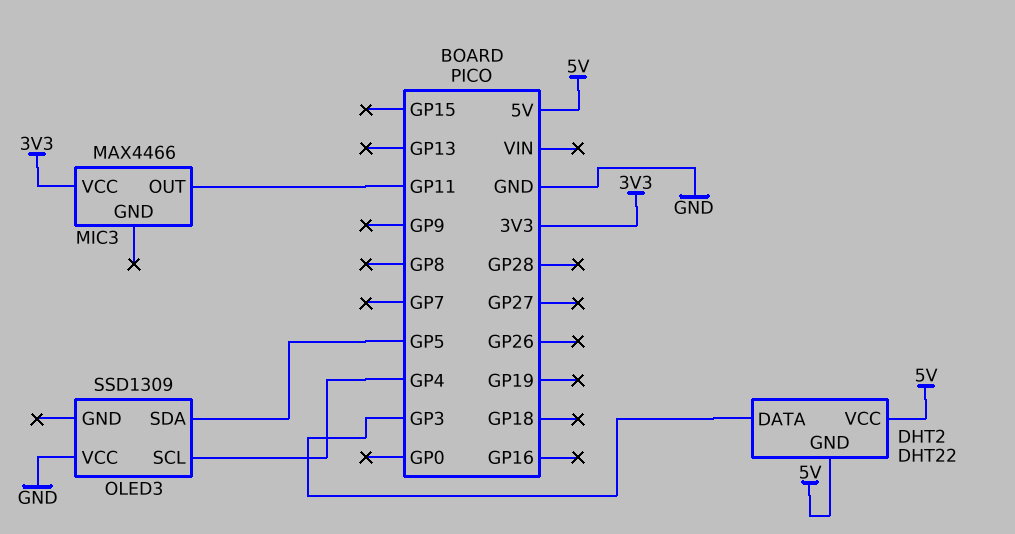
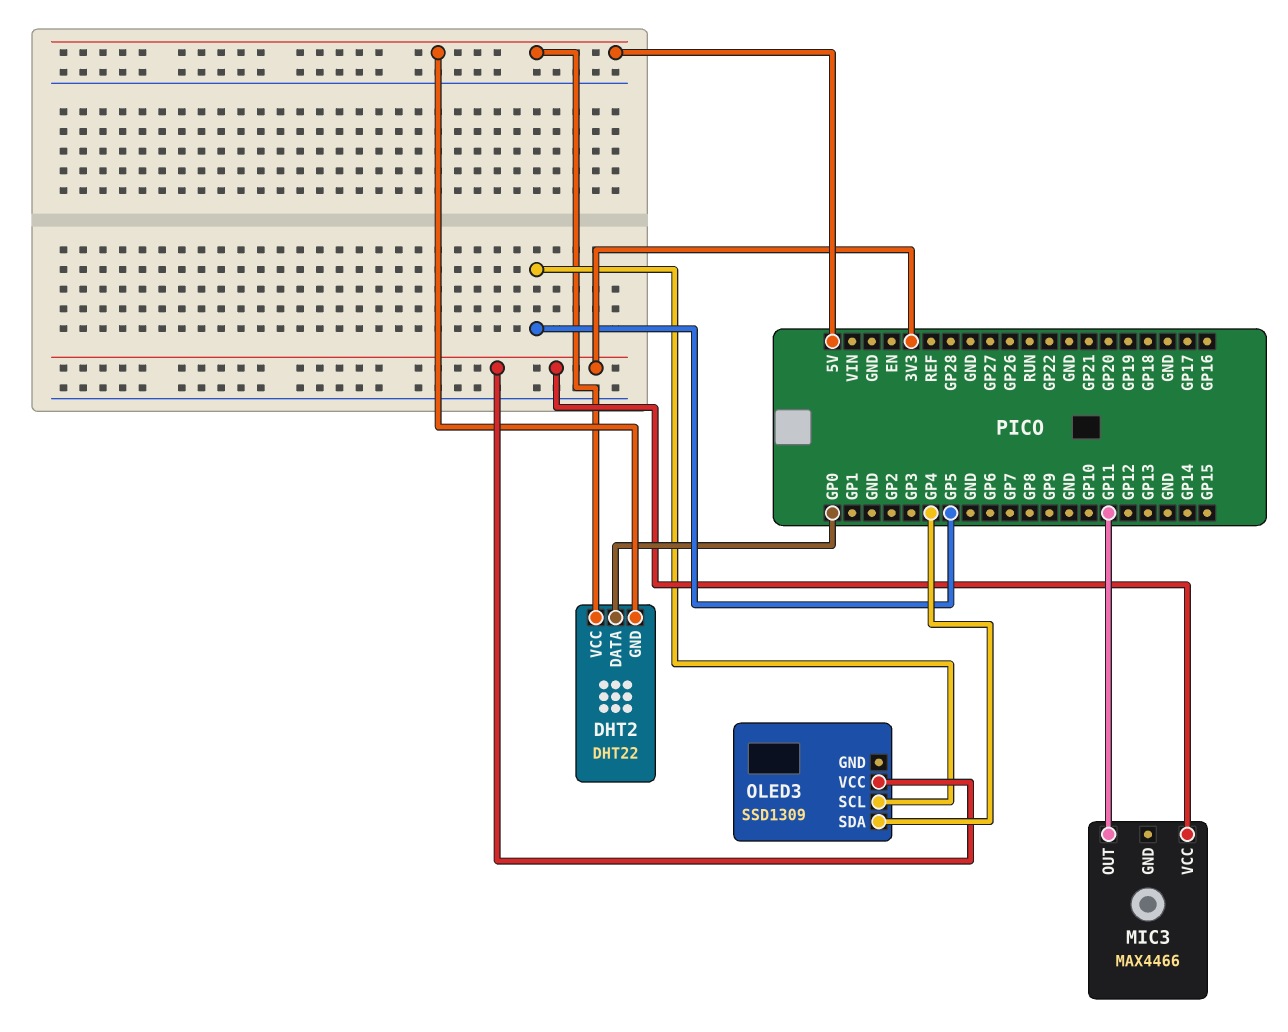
DHT2 pin DATA: GP3 -> GP0
OLED3 pin SCL: GP4 -> GP5
OLED3 pin SDA: GP5 -> GP4
OLED3 pin VCC: GND -> 3V3

